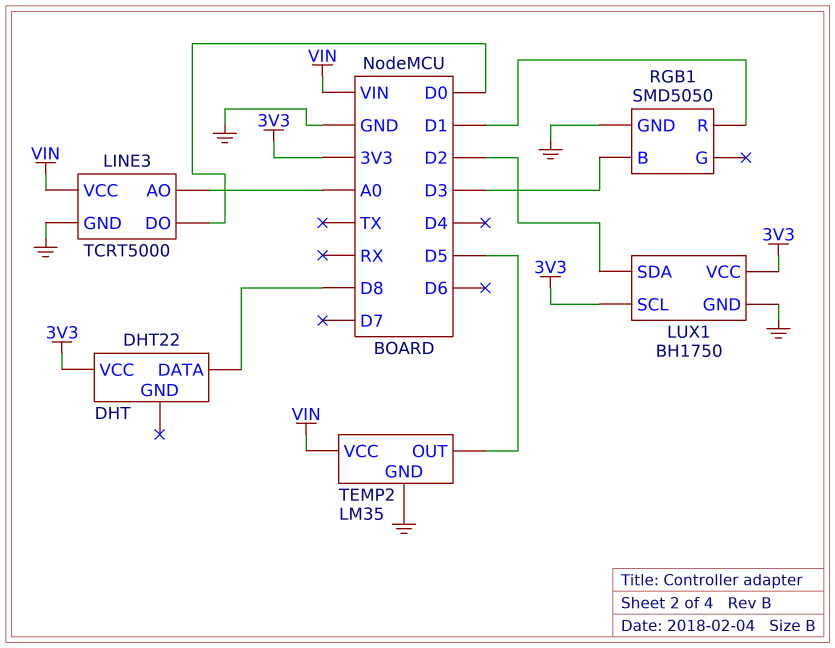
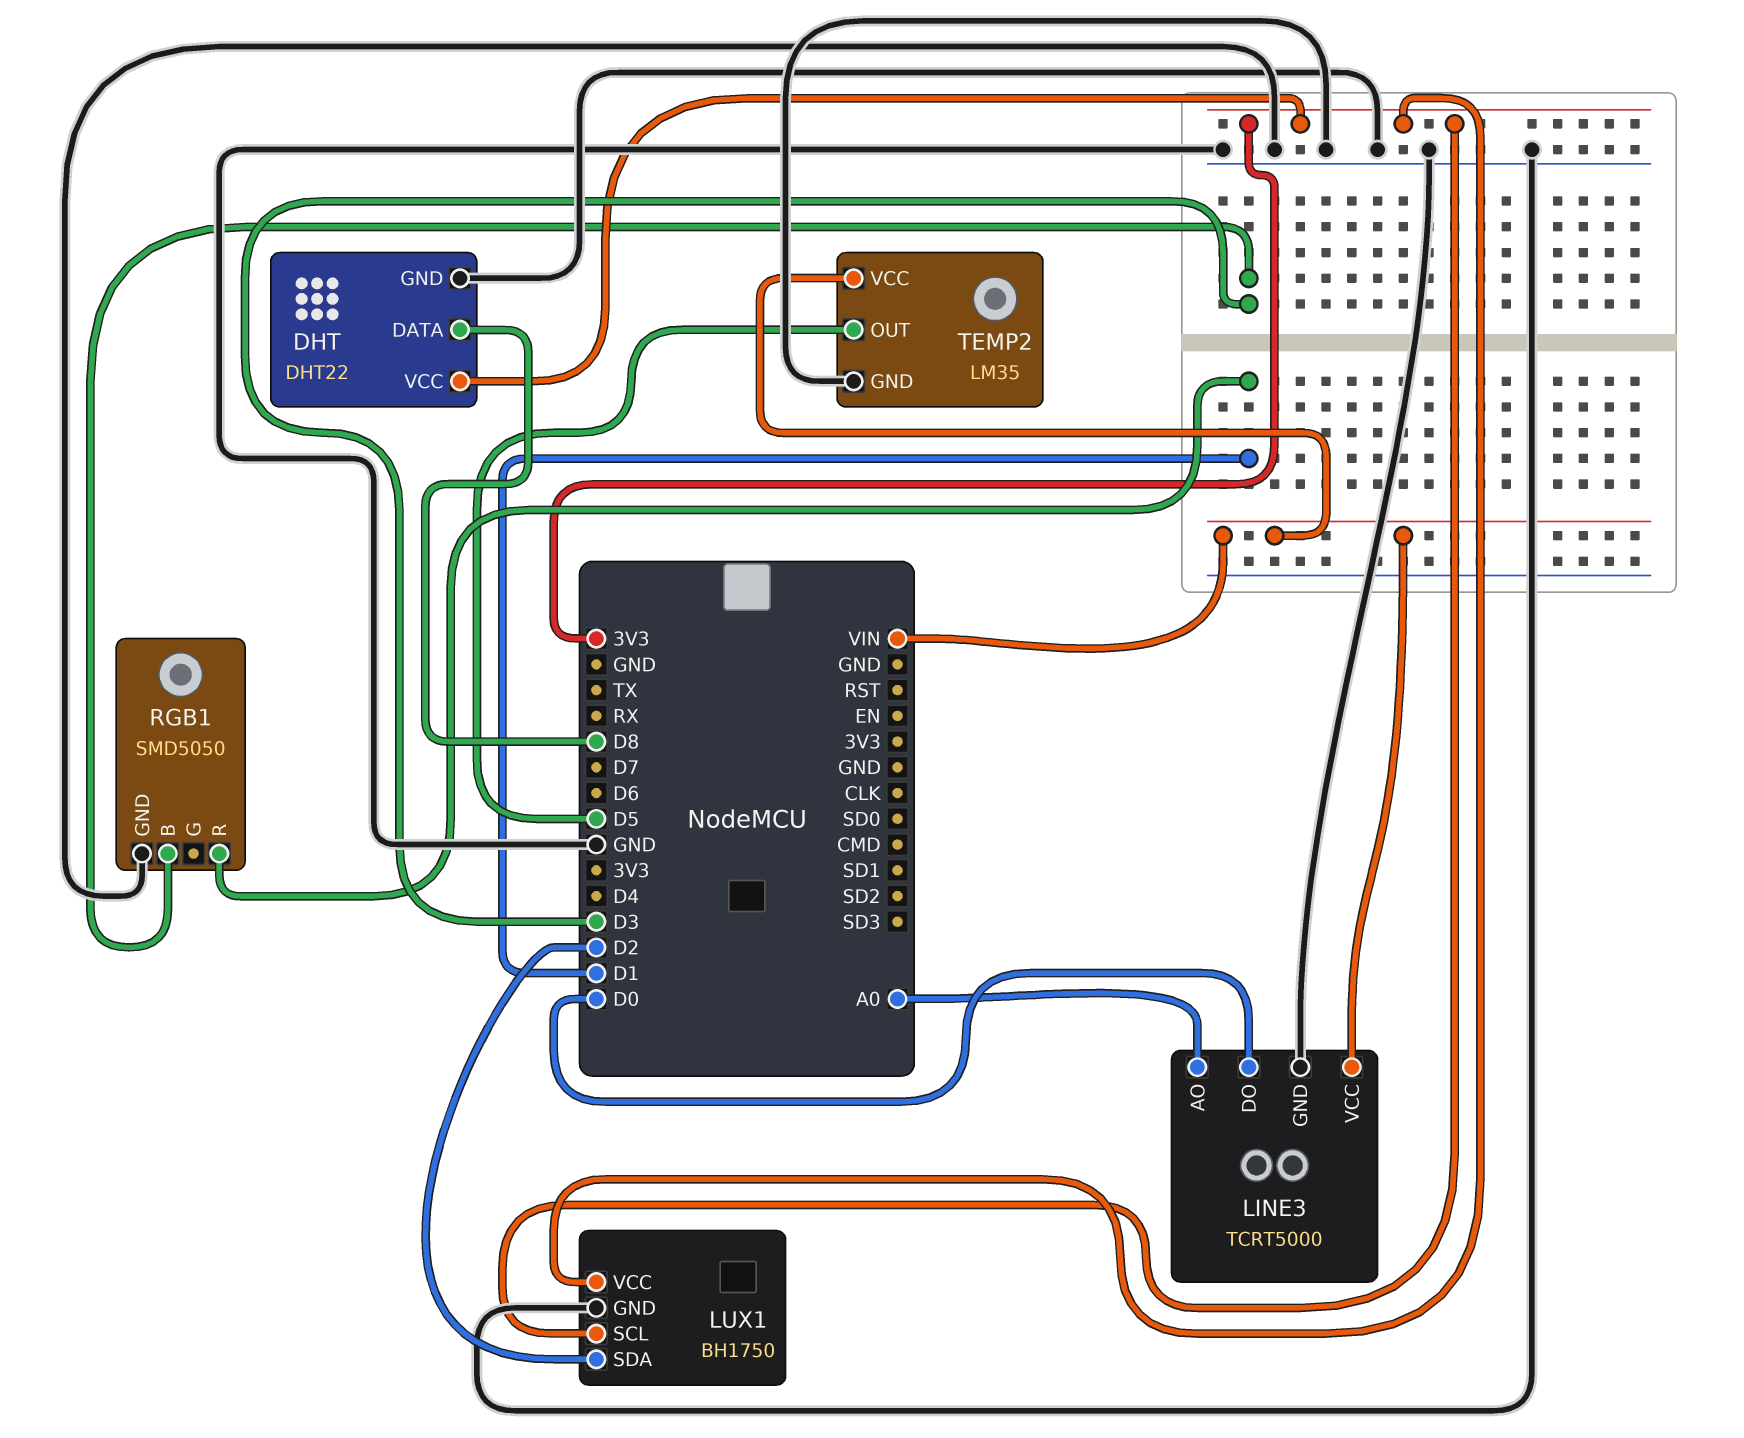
DHT pin GND: none -> GND

